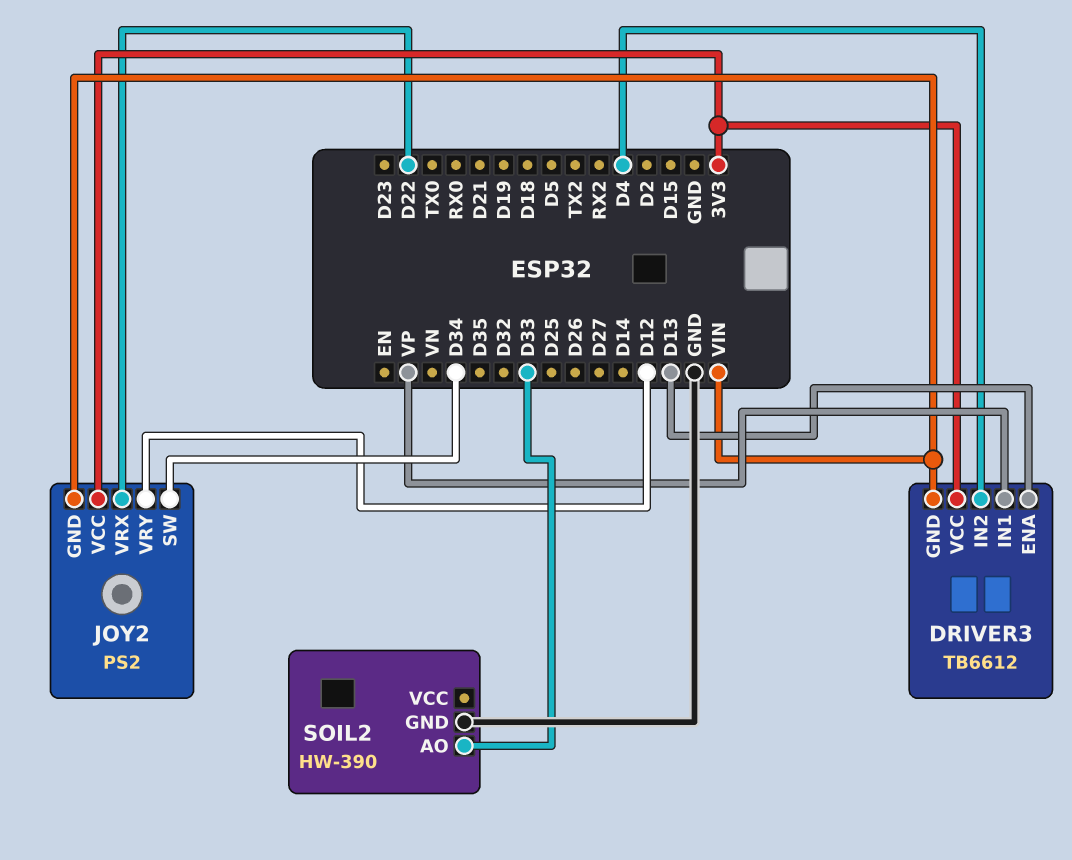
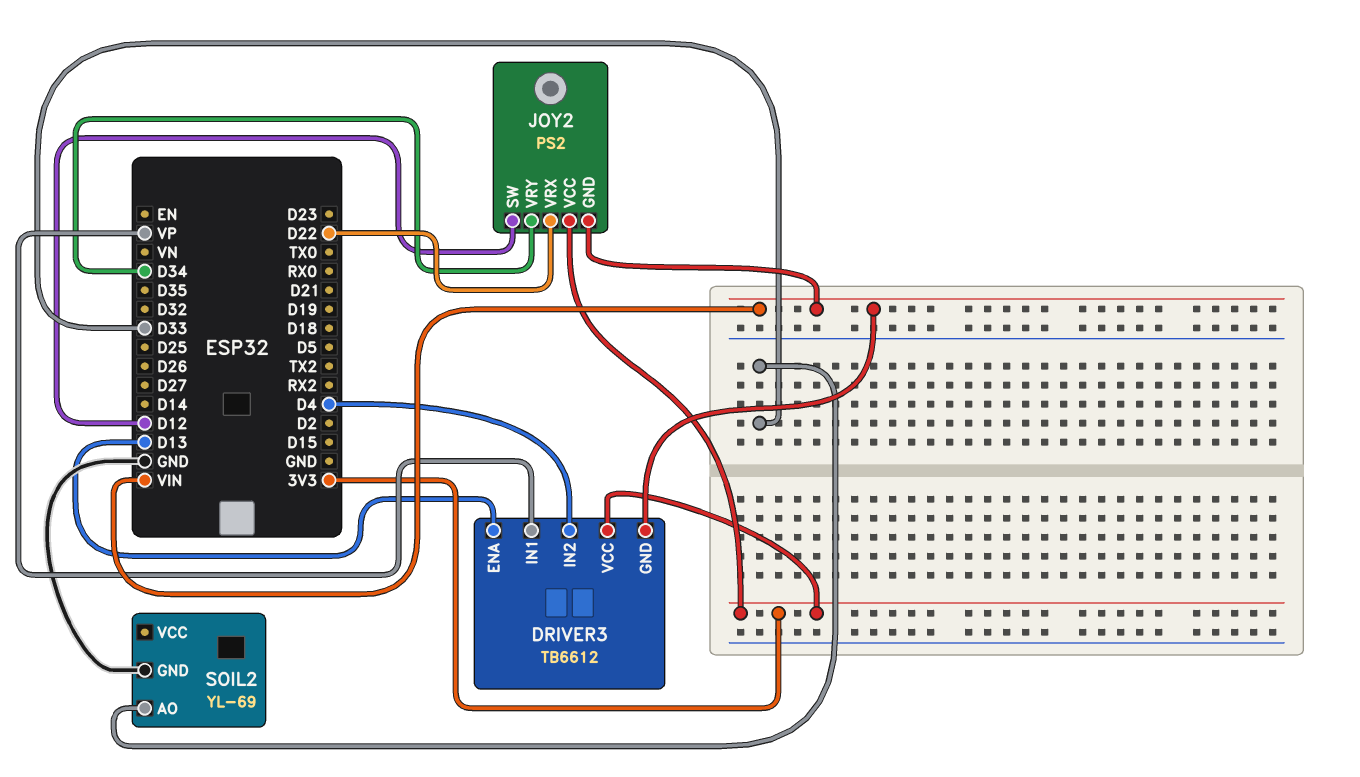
JOY2 pin SW: D34 -> D12
JOY2 pin VRY: D12 -> D34
SOIL2: HW-390 -> YL-69

